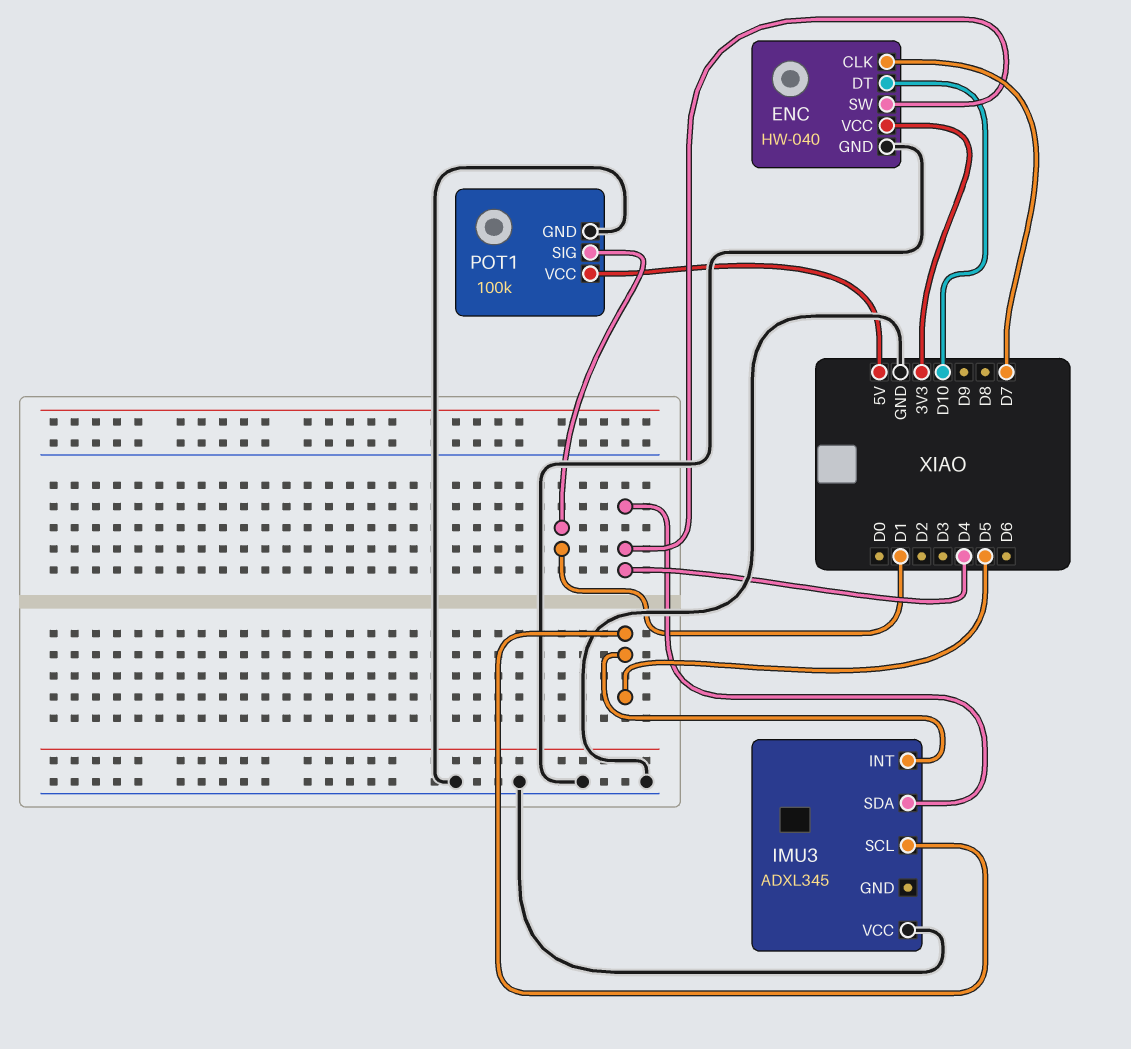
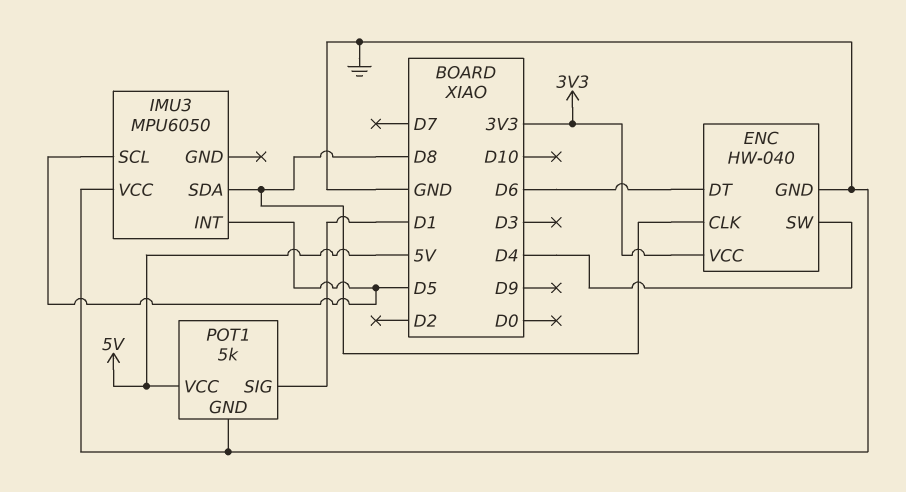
ENC pin CLK: D7 -> D8
ENC pin DT: D10 -> D6
IMU3: ADXL345 -> MPU6050
IMU3 pin SDA: D4 -> D8
POT1: 100k -> 5k

